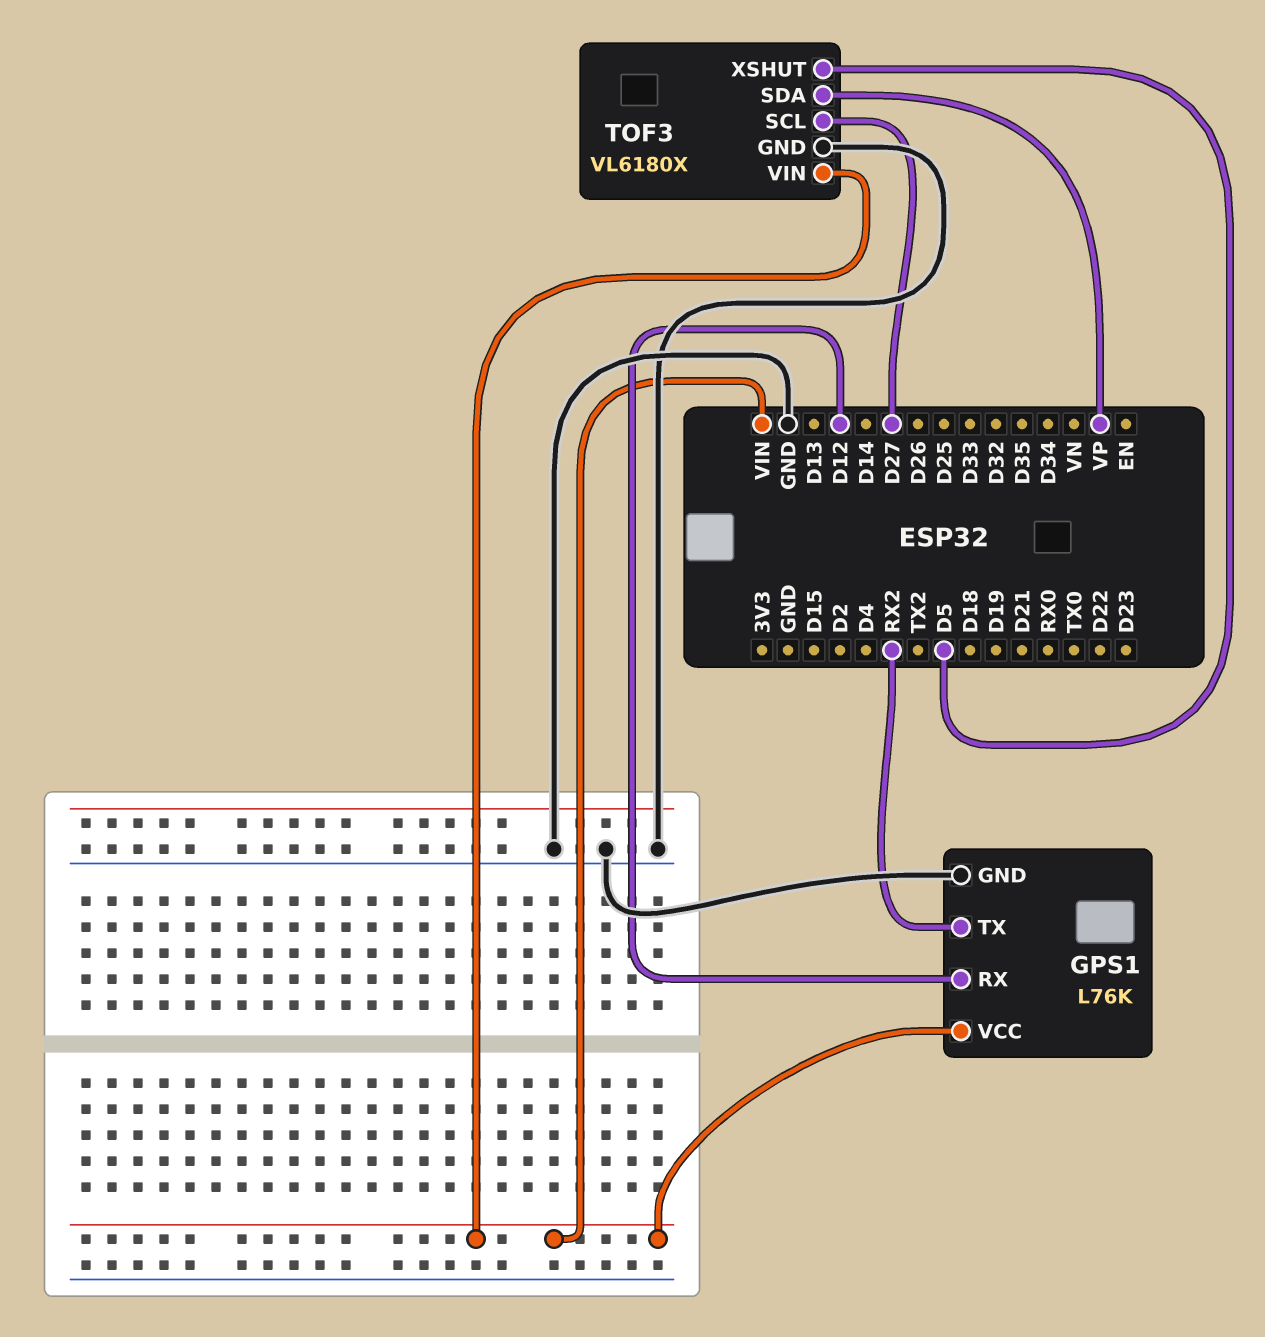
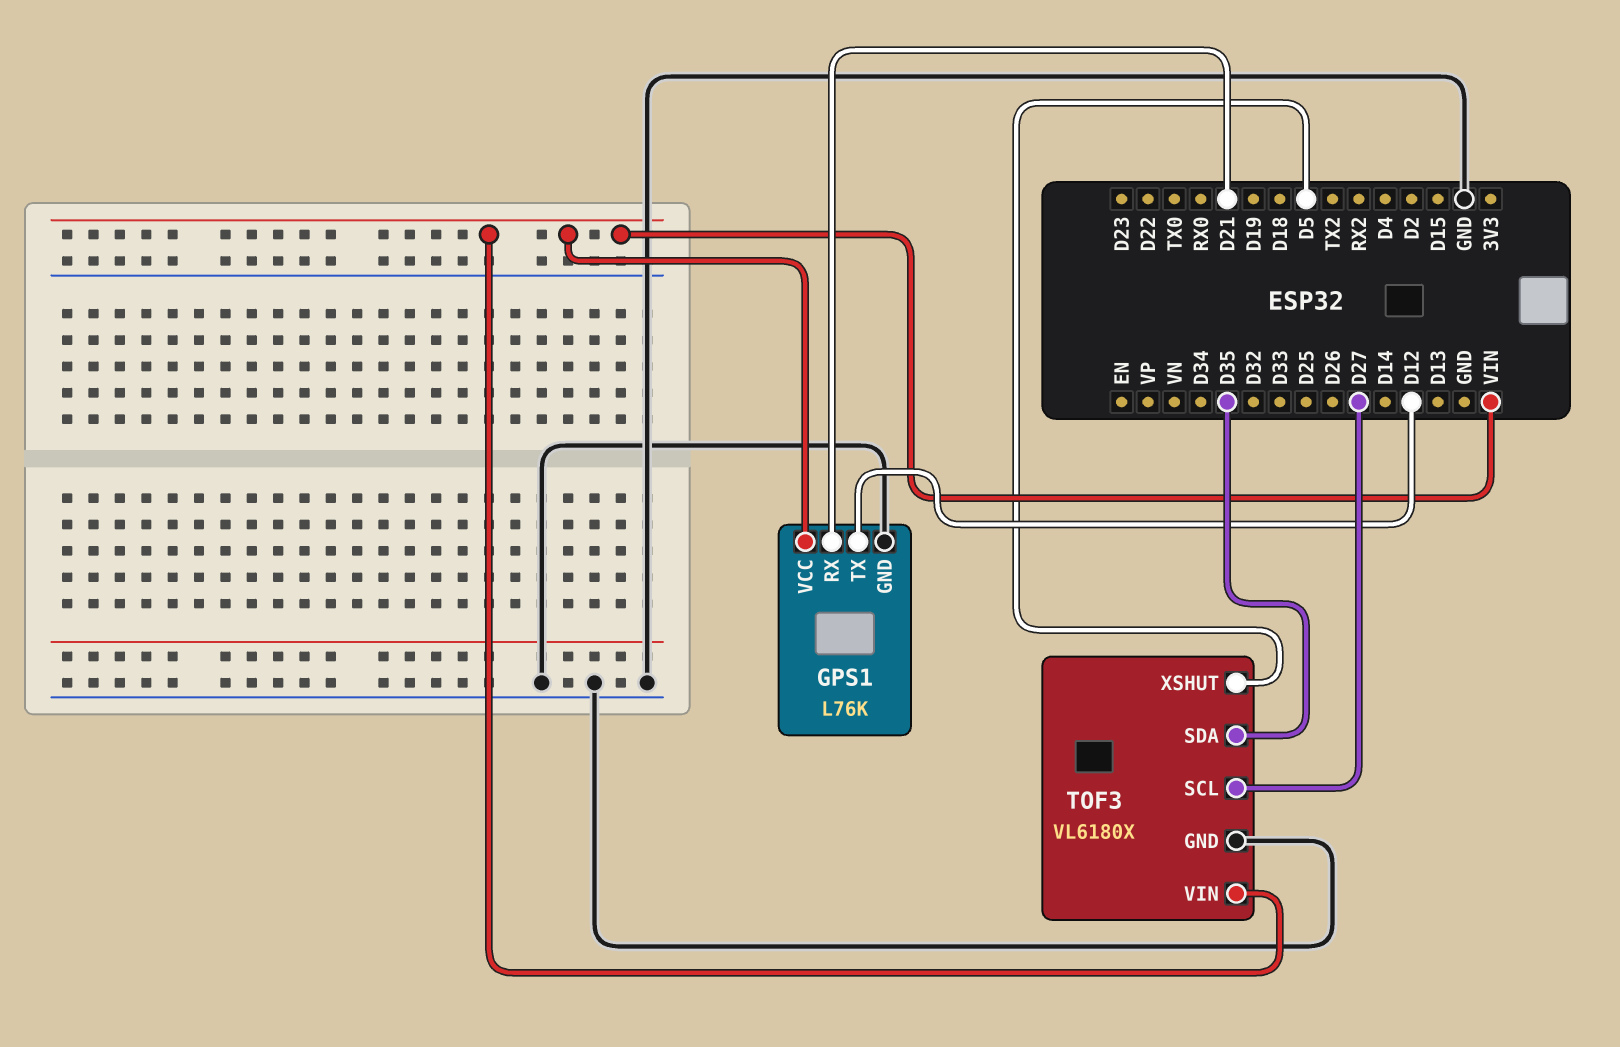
GPS1 pin RX: D12 -> D21
GPS1 pin TX: RX2 -> D12
TOF3 pin SDA: VP -> D35

